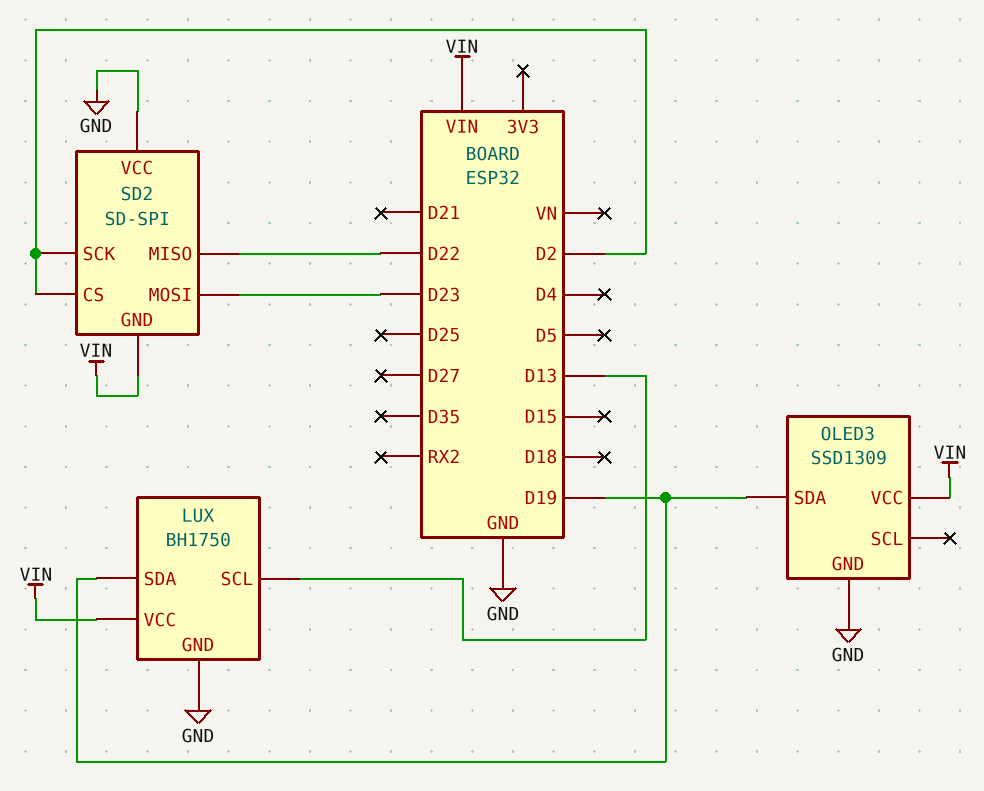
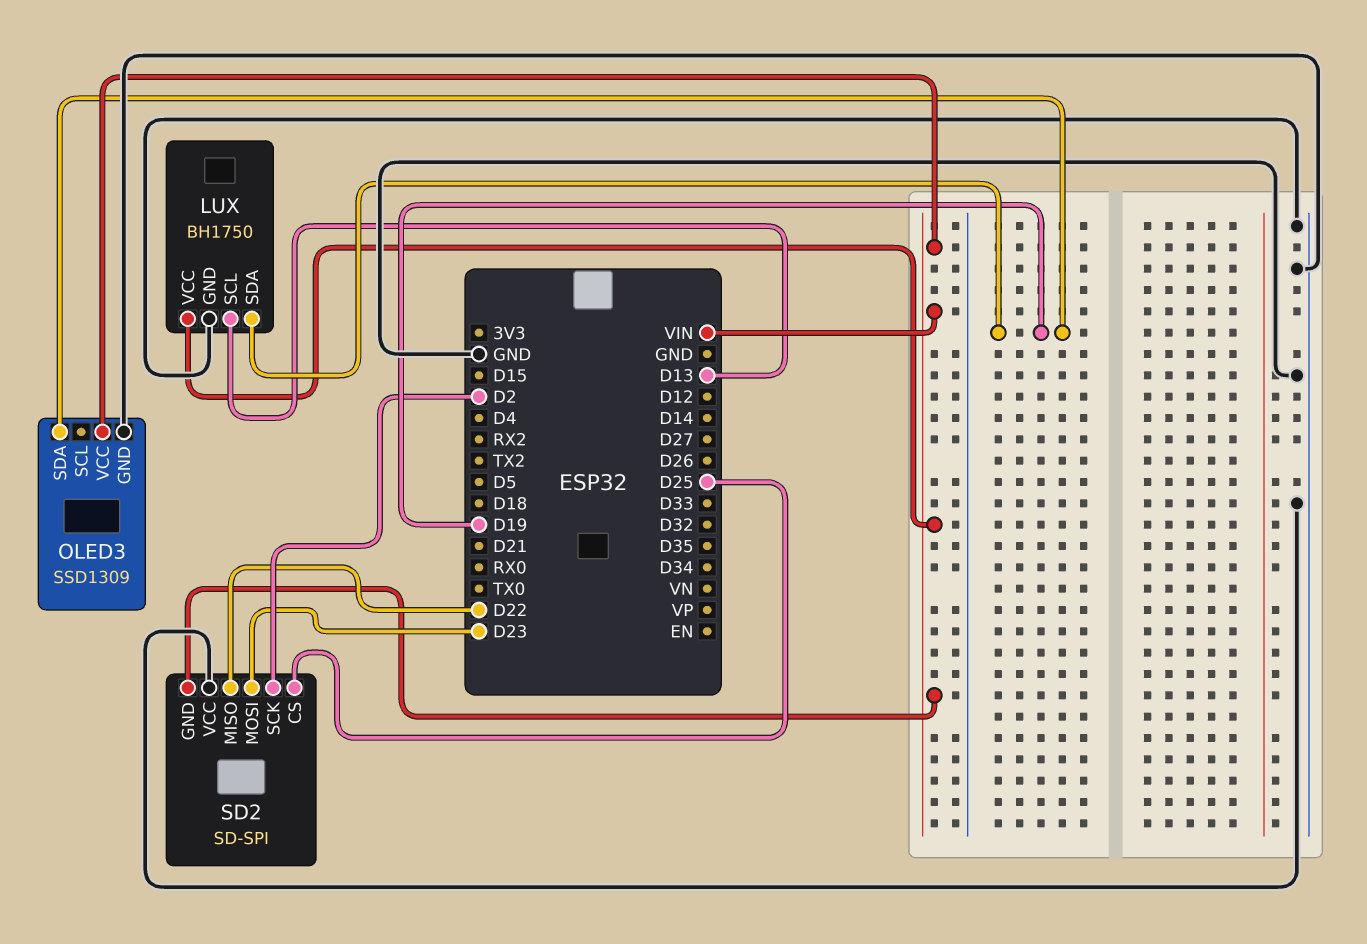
SD2 pin CS: D2 -> D25

